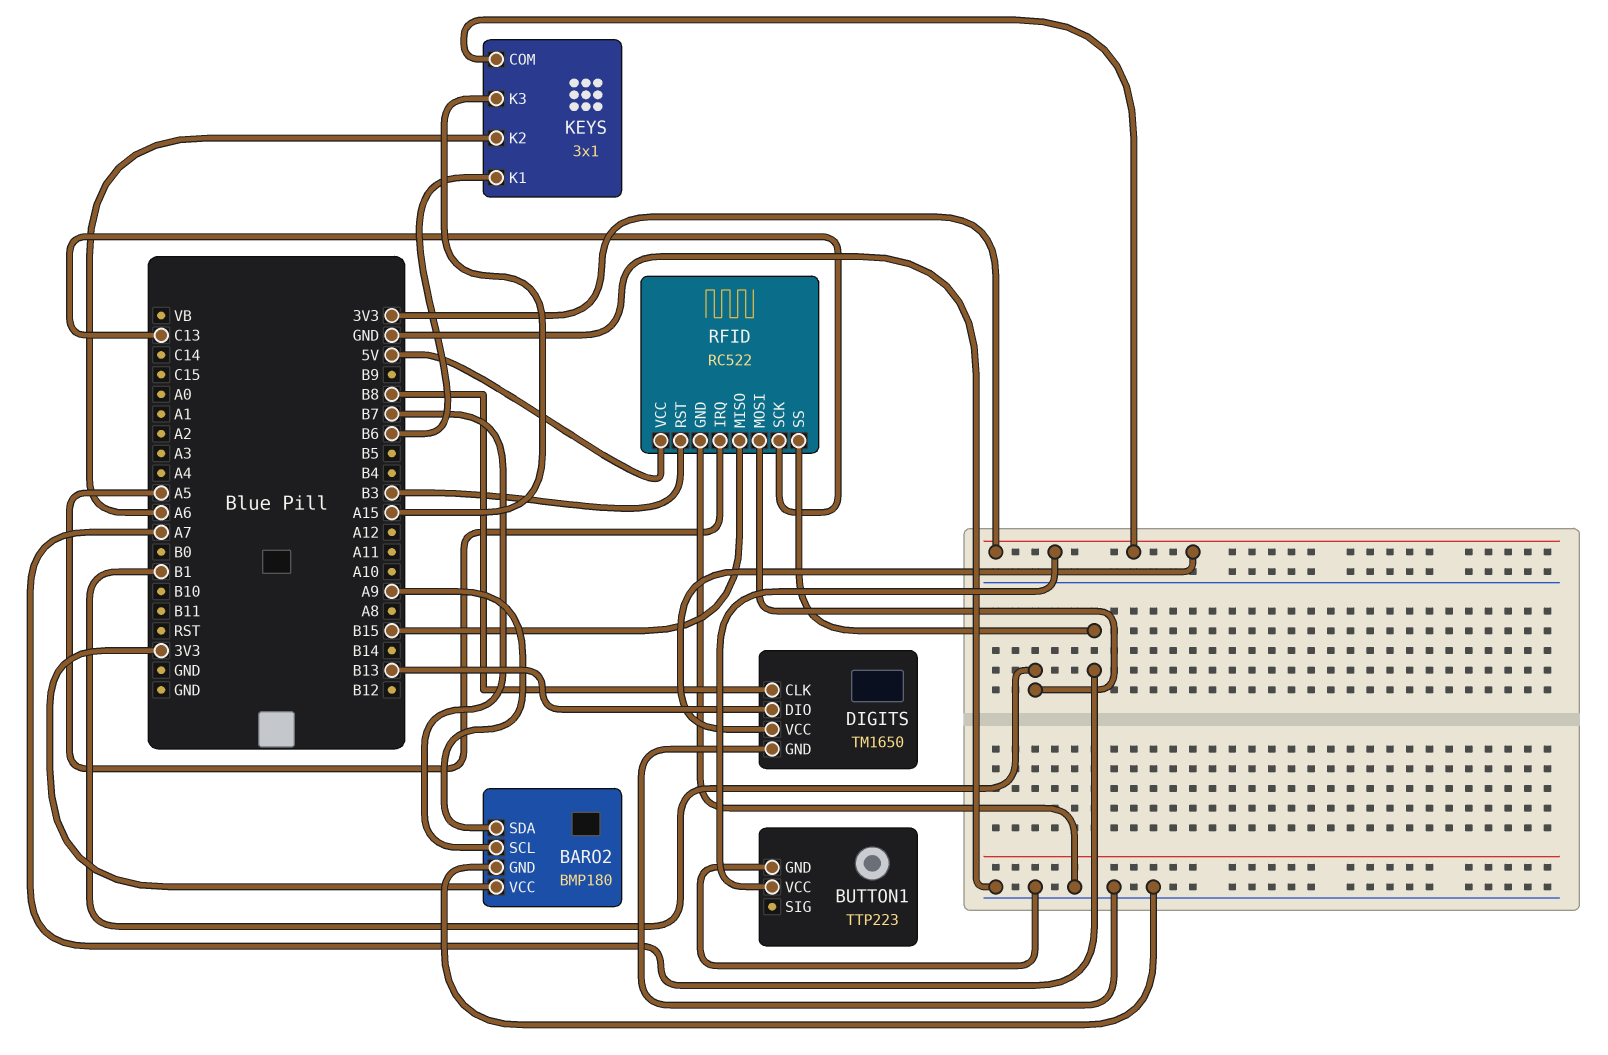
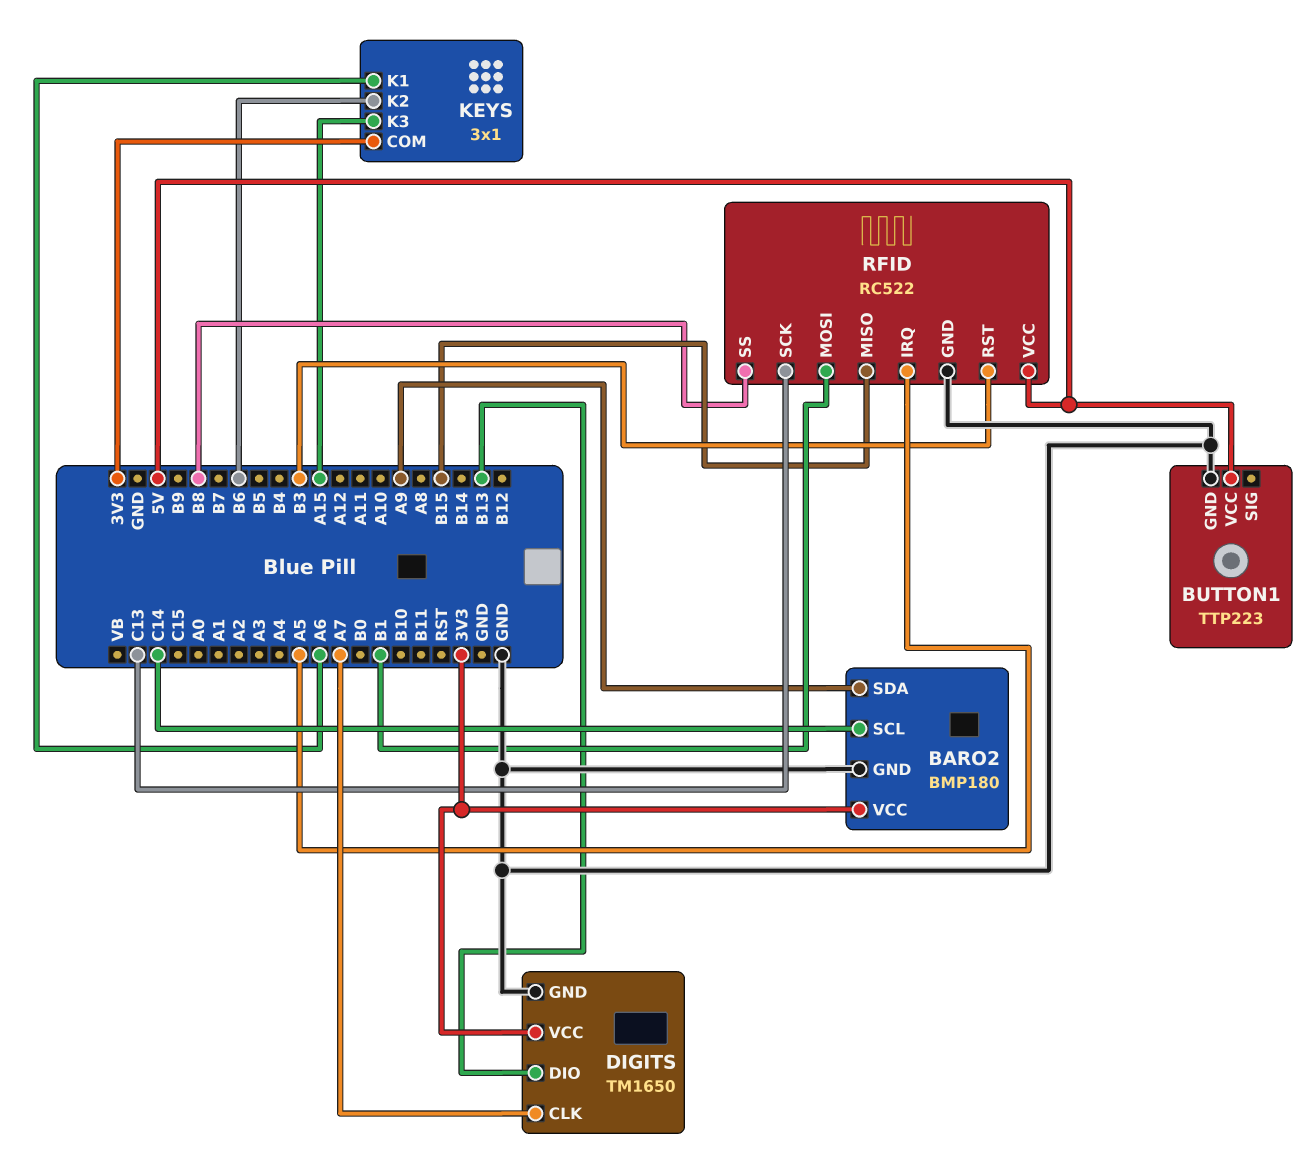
BARO2 pin SCL: B7 -> C14
BUTTON1 pin VCC: 3V3 -> 5V
DIGITS pin CLK: B8 -> A7
KEYS pin K1: B6 -> A6
KEYS pin K2: A6 -> B6
RFID pin SS: A7 -> B8

